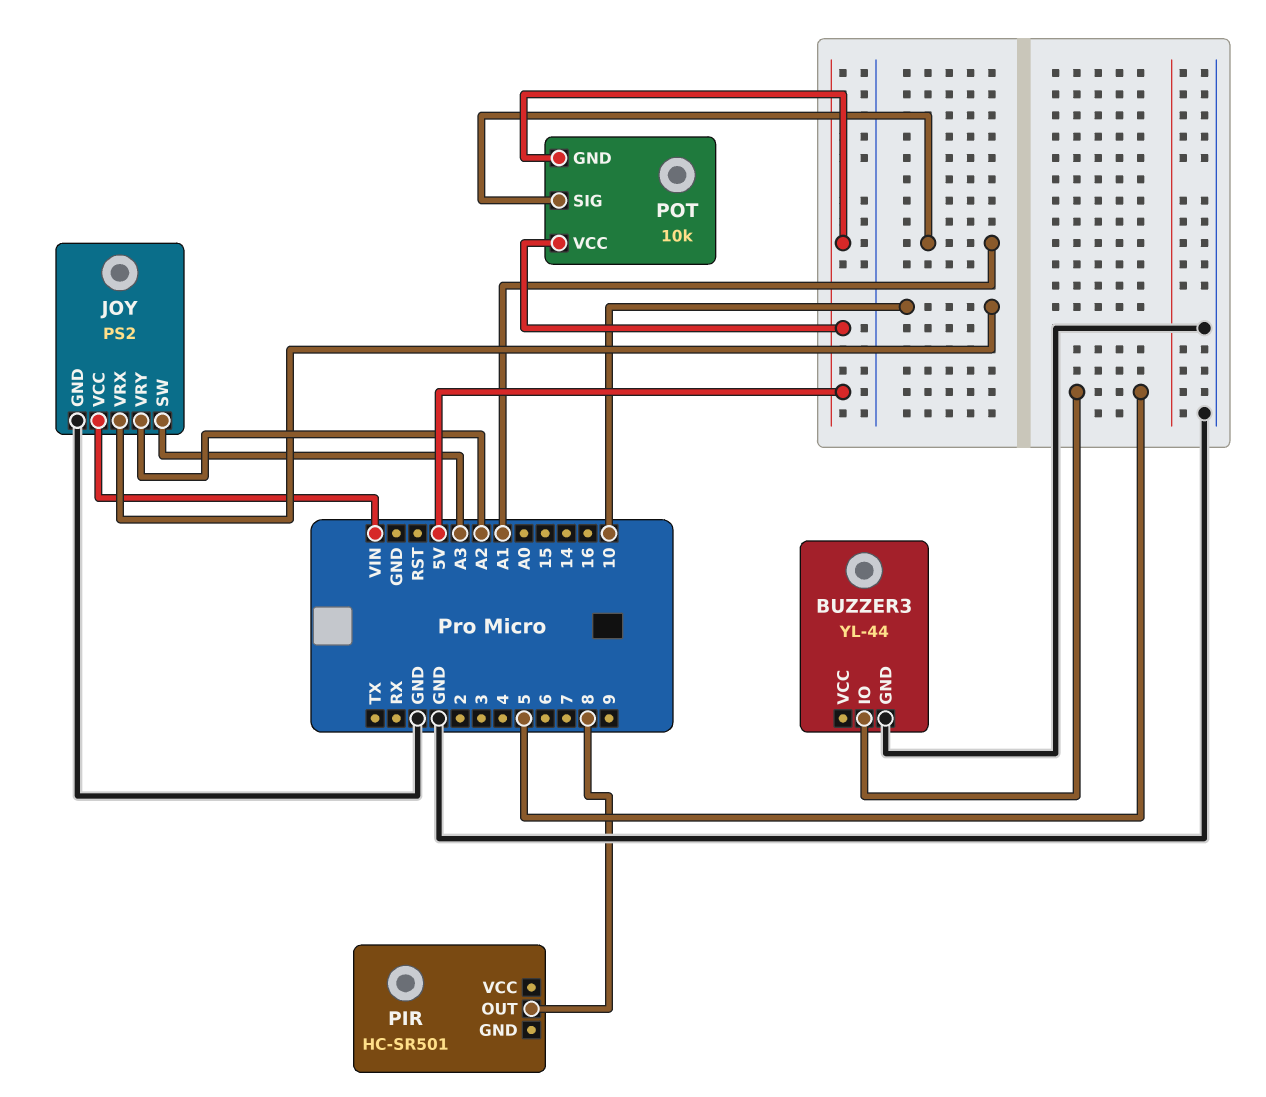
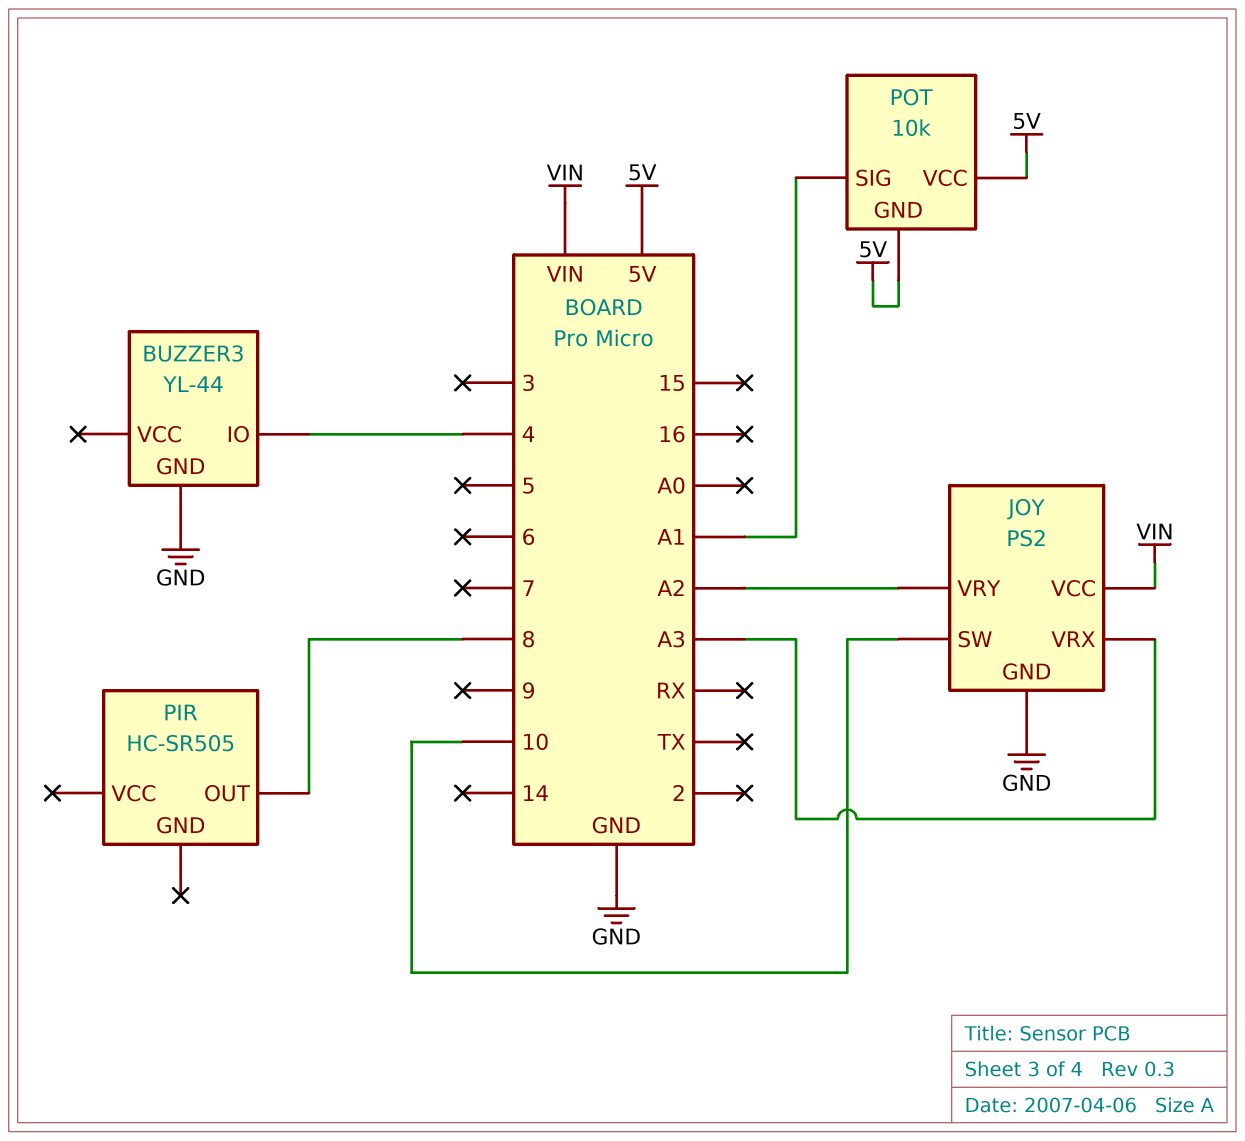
BUZZER3 pin IO: 5 -> 4
JOY pin SW: A3 -> 10
JOY pin VRX: 10 -> A3
PIR: HC-SR501 -> HC-SR505

